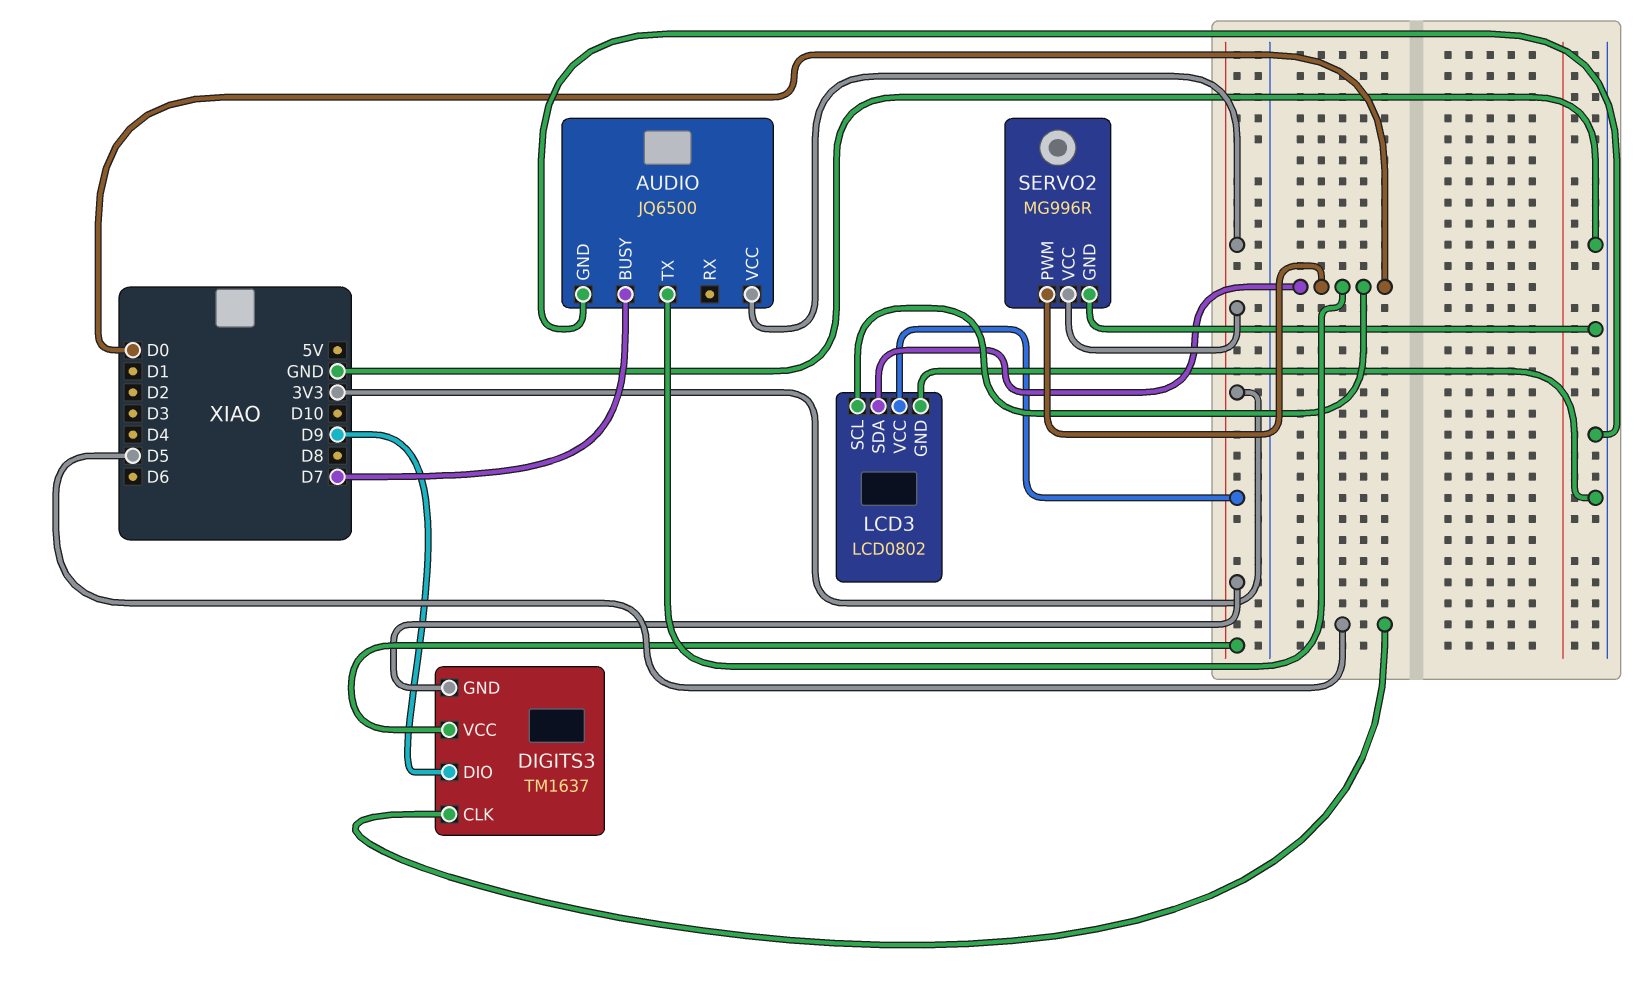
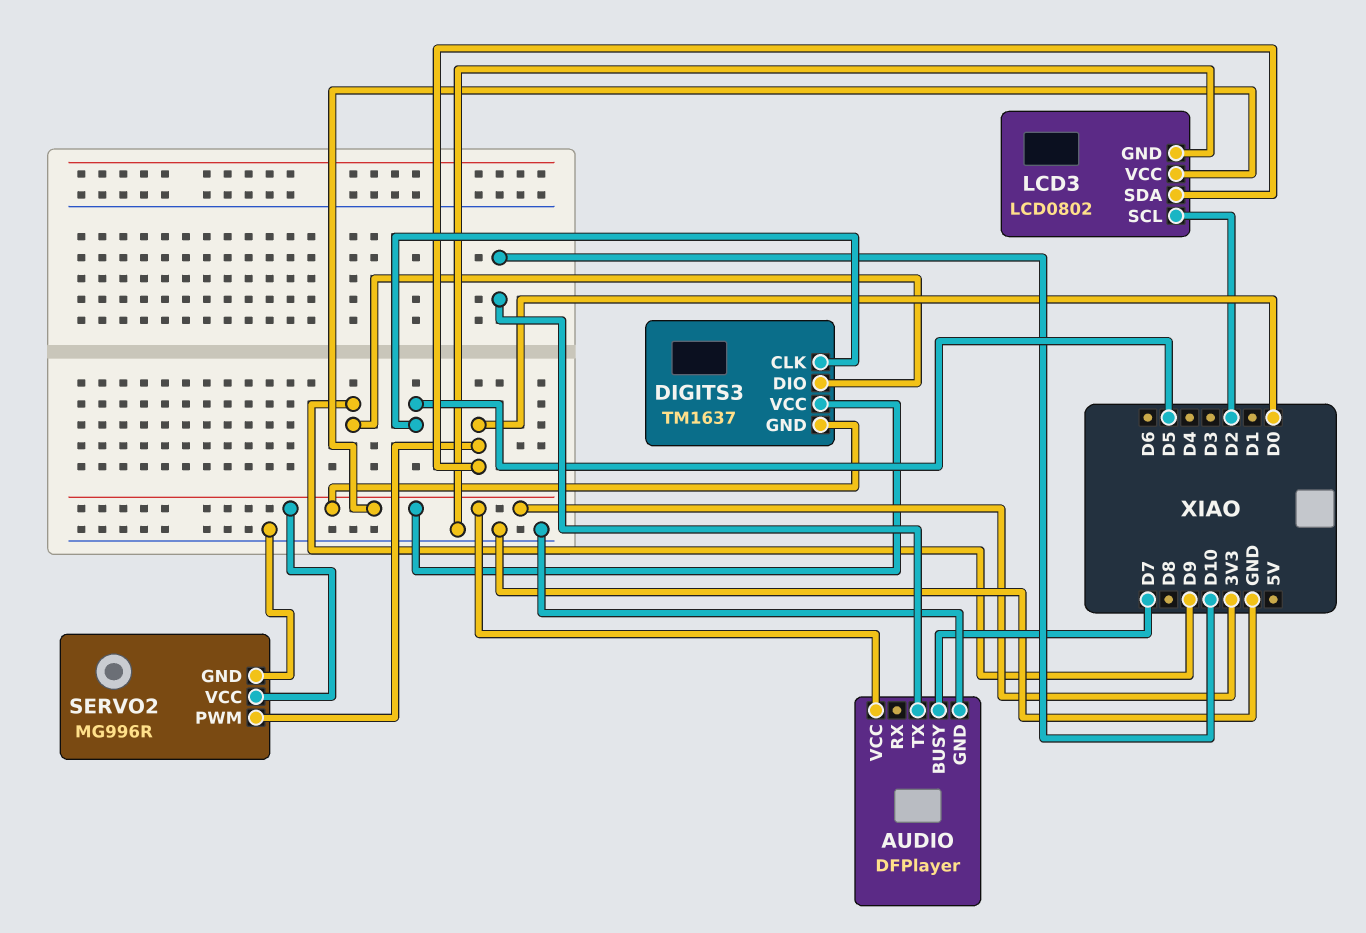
AUDIO: JQ6500 -> DFPlayer
AUDIO pin TX: D0 -> D10
LCD3 pin SCL: D0 -> D2

